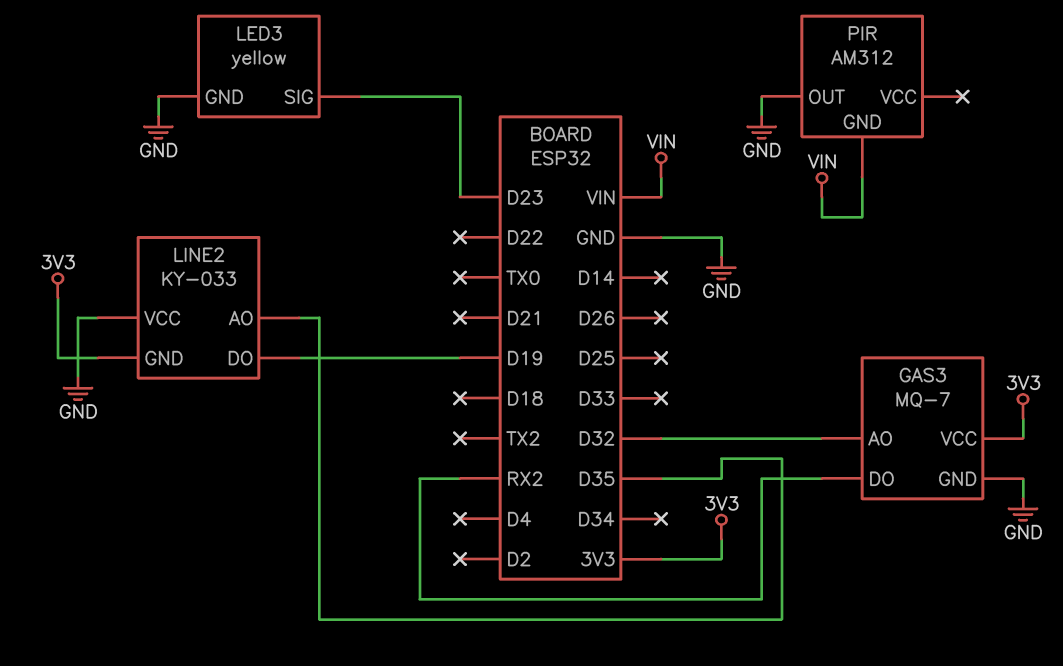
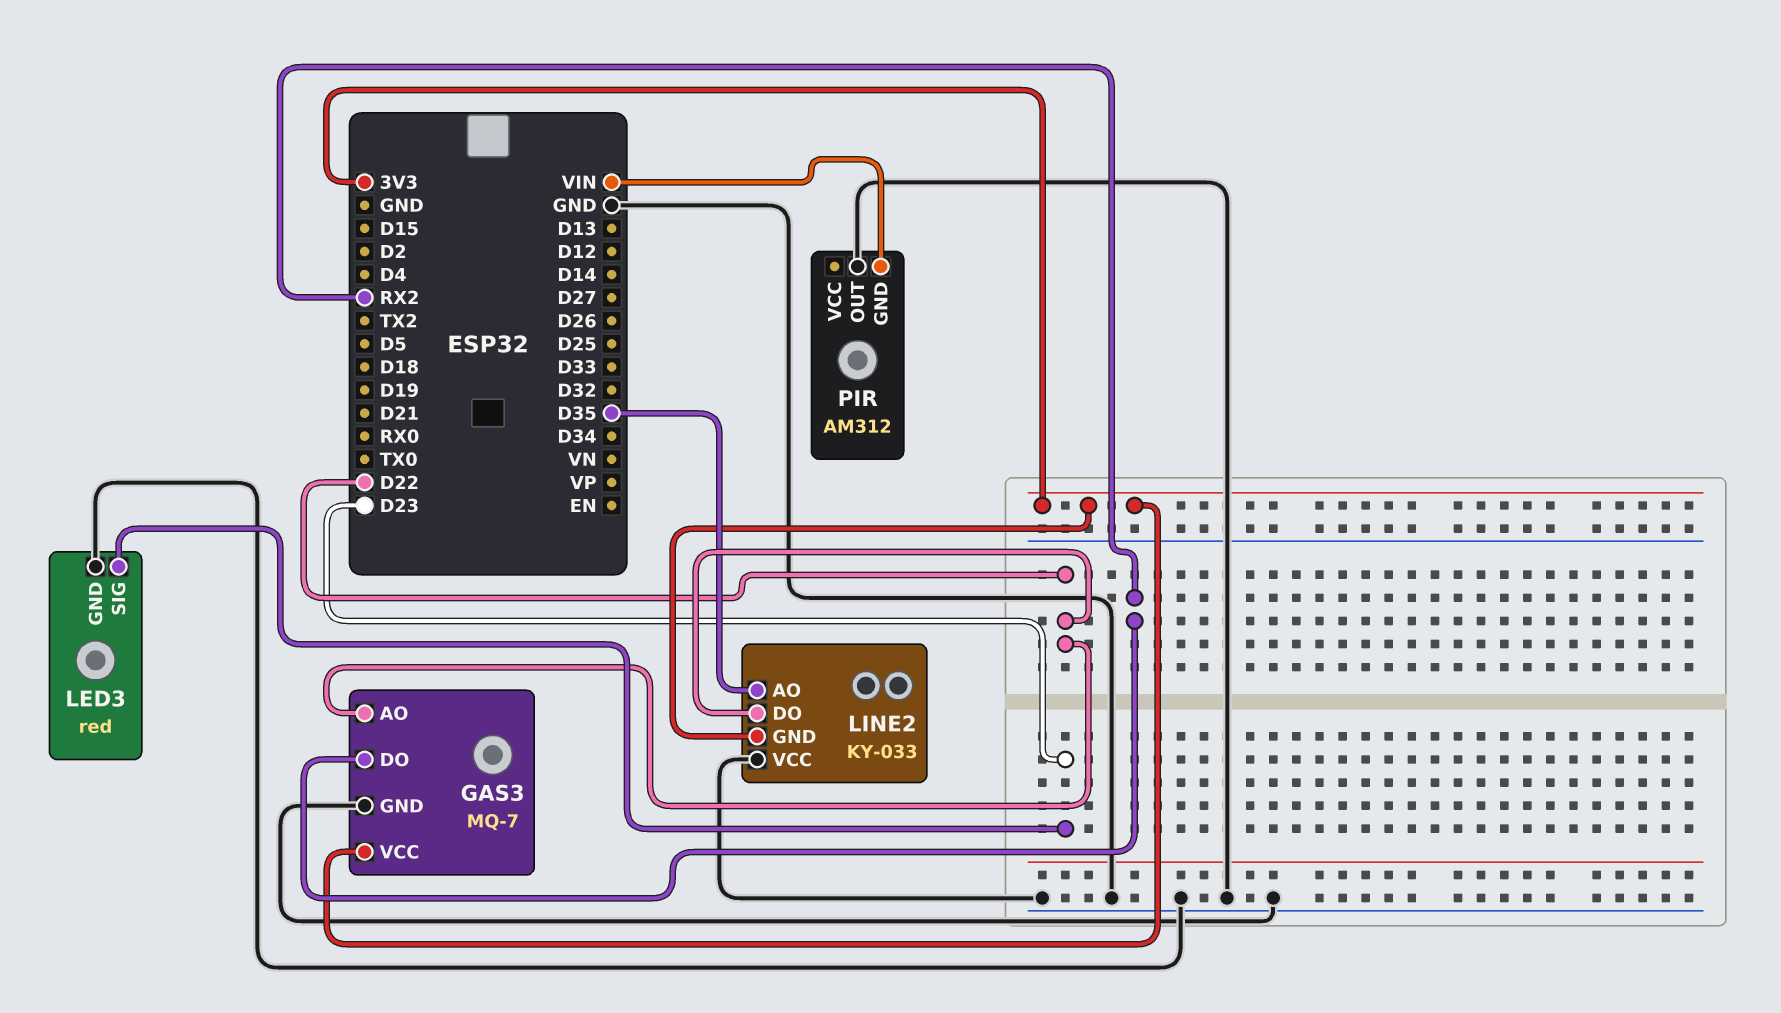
GAS3 pin AO: D32 -> D22
LED3: yellow -> red
LINE2 pin DO: D19 -> D22

